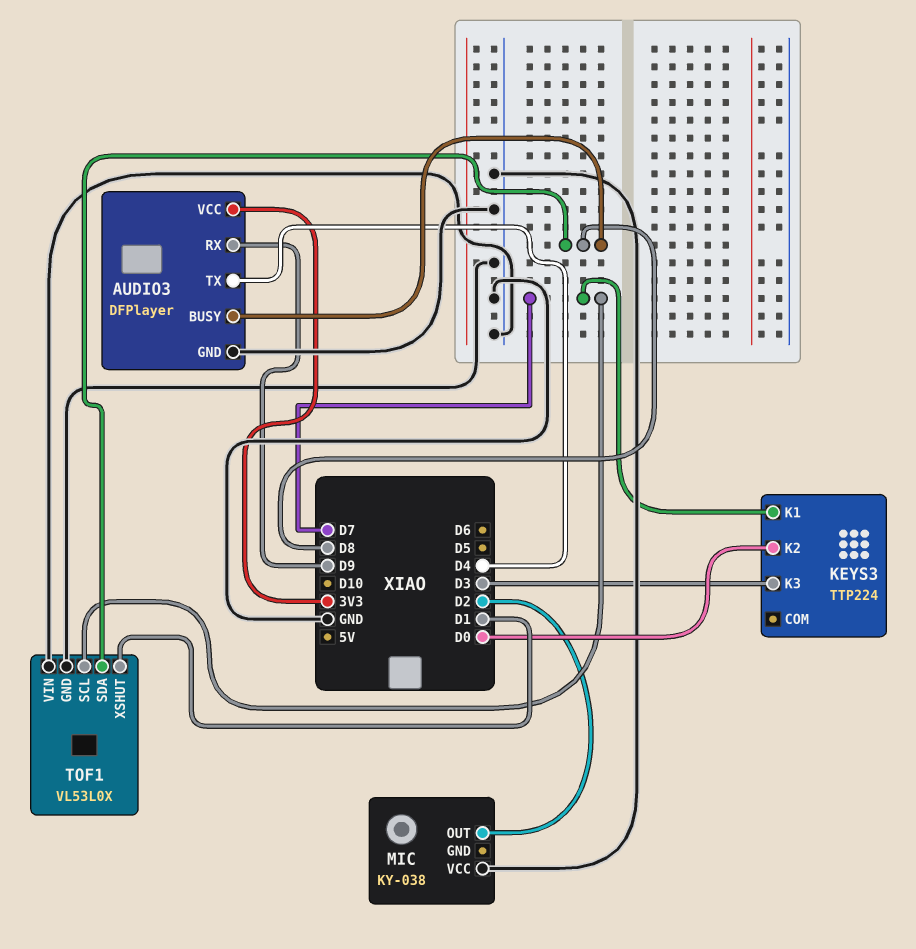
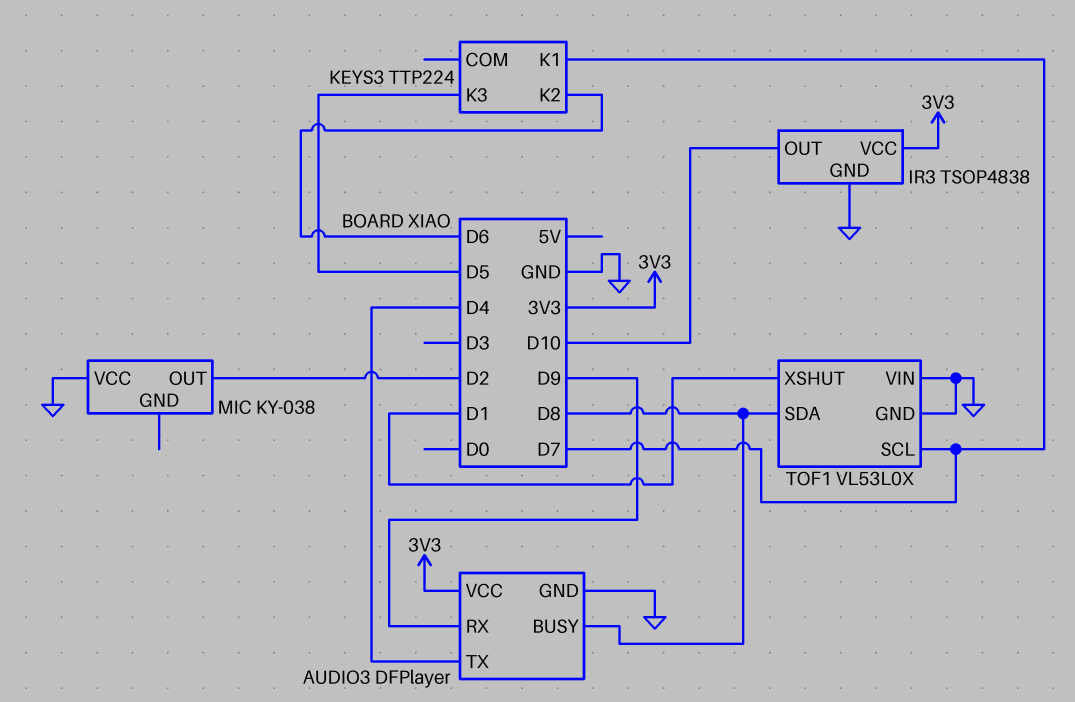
IR3: none -> TSOP4838
IR3 pin GND: none -> GND
IR3 pin OUT: none -> D10
IR3 pin VCC: none -> 3V3
KEYS3 pin K2: D0 -> D6
KEYS3 pin K3: D3 -> D5

